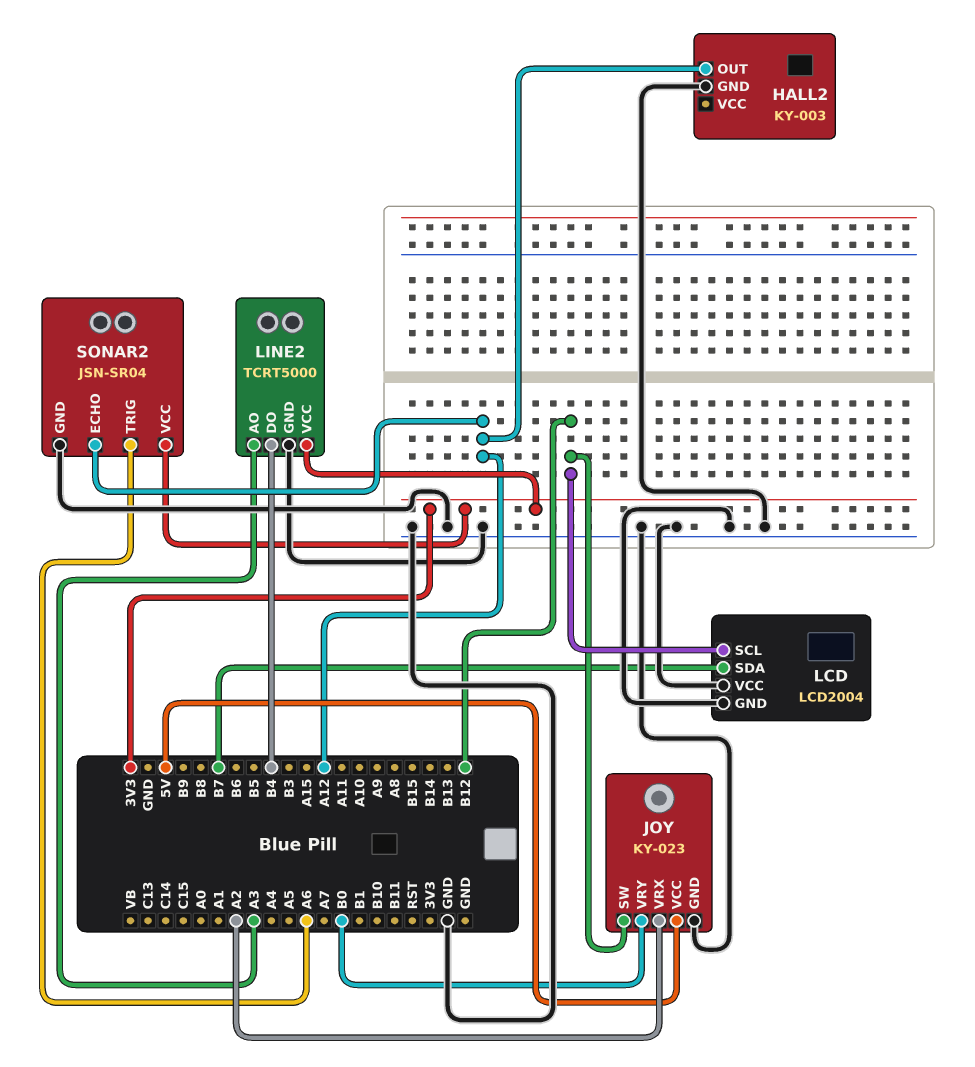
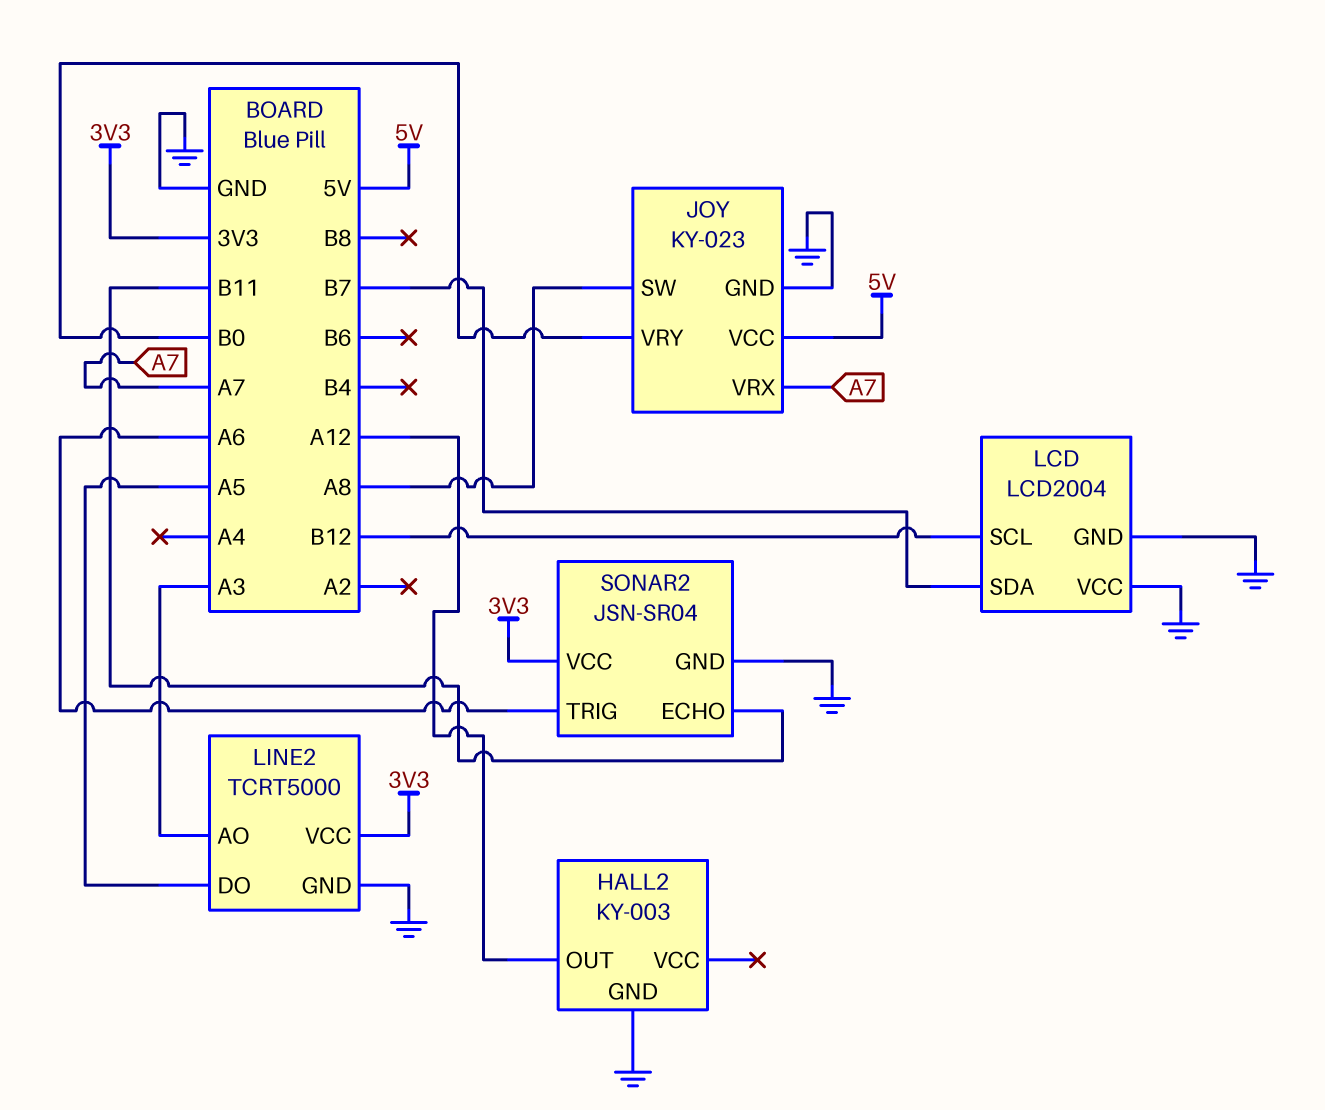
JOY pin SW: B12 -> A8
JOY pin VRX: A2 -> A7
LINE2 pin DO: B4 -> A5
SONAR2 pin ECHO: A12 -> B11

